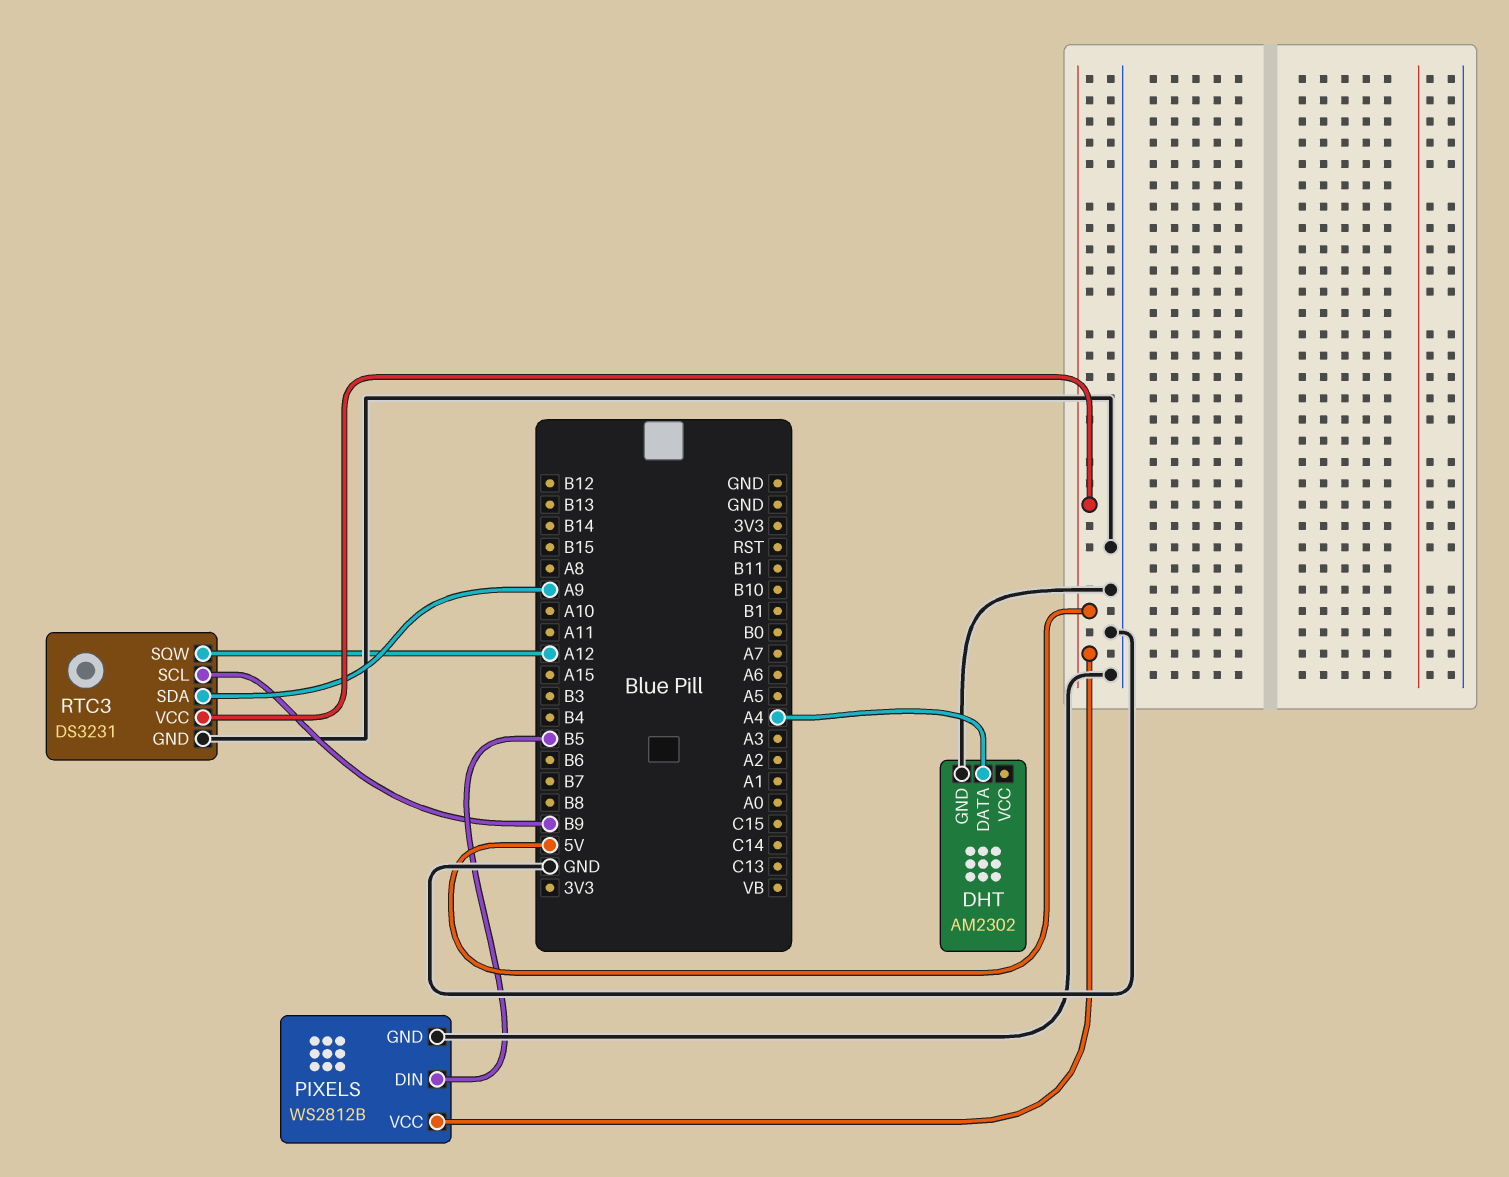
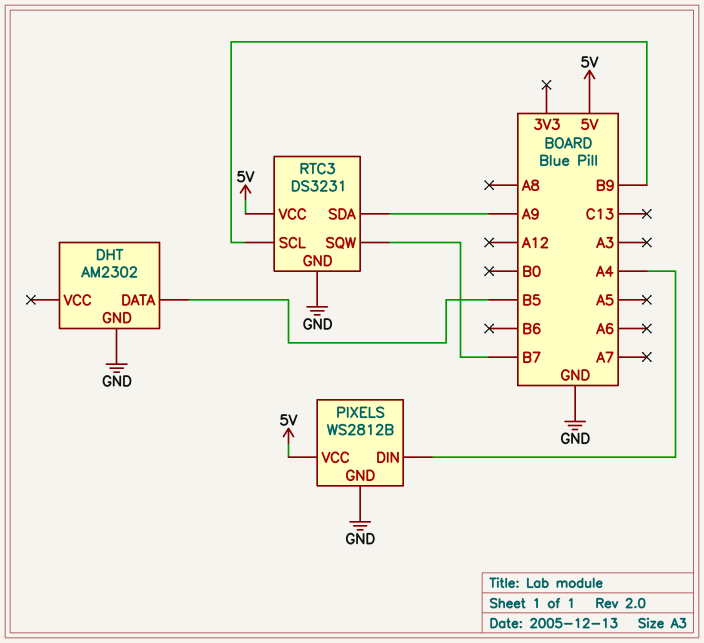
DHT pin DATA: A4 -> B5
PIXELS pin DIN: B5 -> A4
RTC3 pin SQW: A12 -> B7

